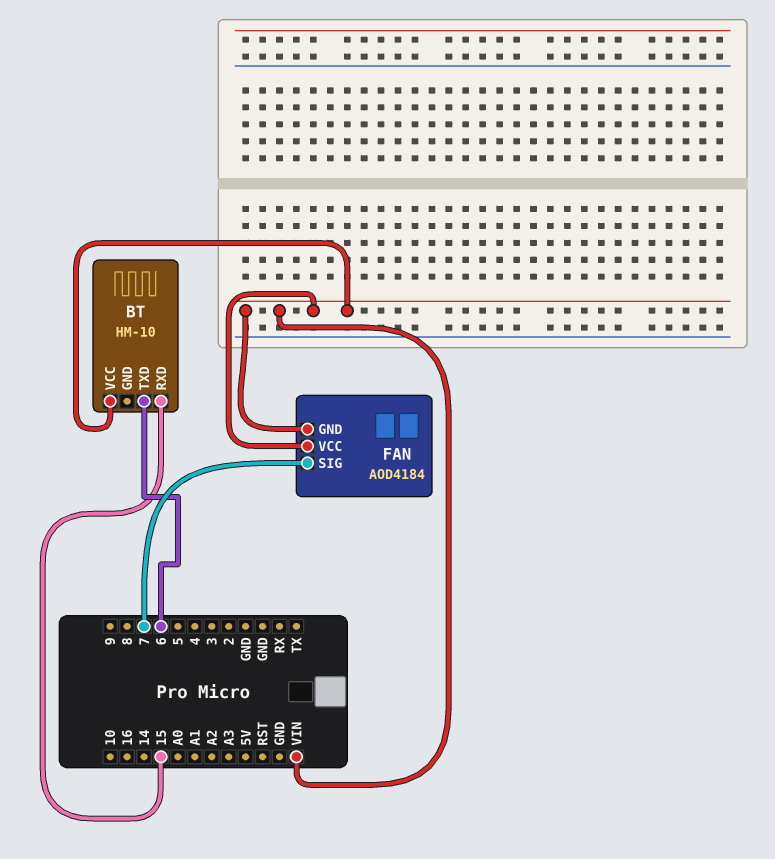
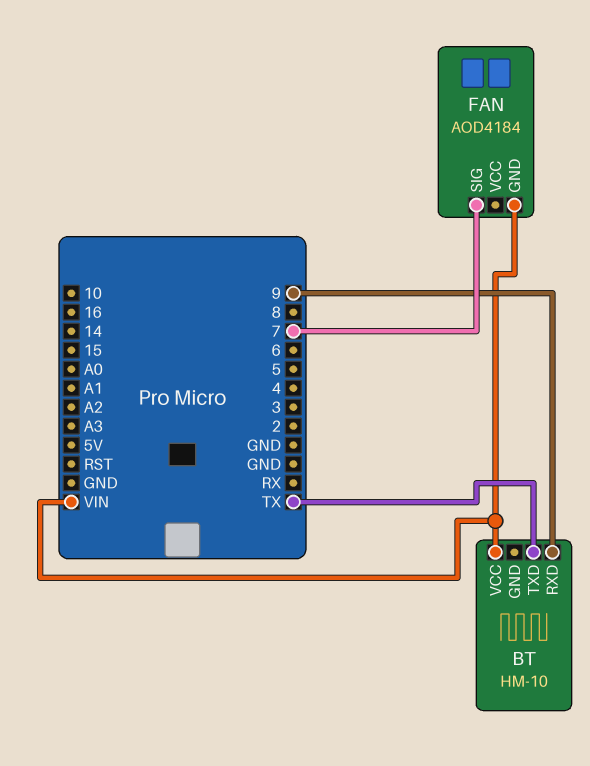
BT pin RXD: 15 -> 9
BT pin TXD: 6 -> TX
FAN pin VCC: VIN -> none

